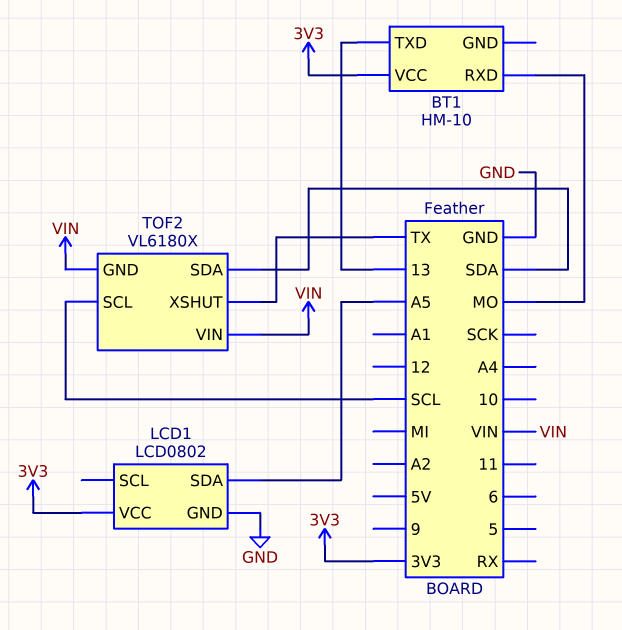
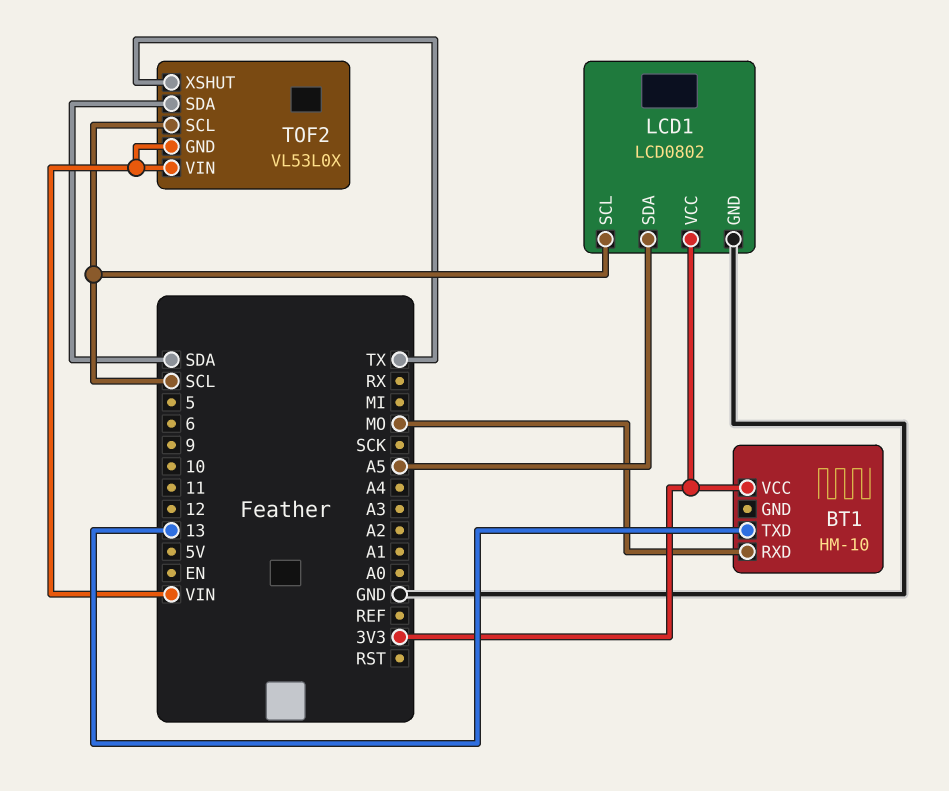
LCD1 pin SCL: none -> SCL
TOF2: VL6180X -> VL53L0X

